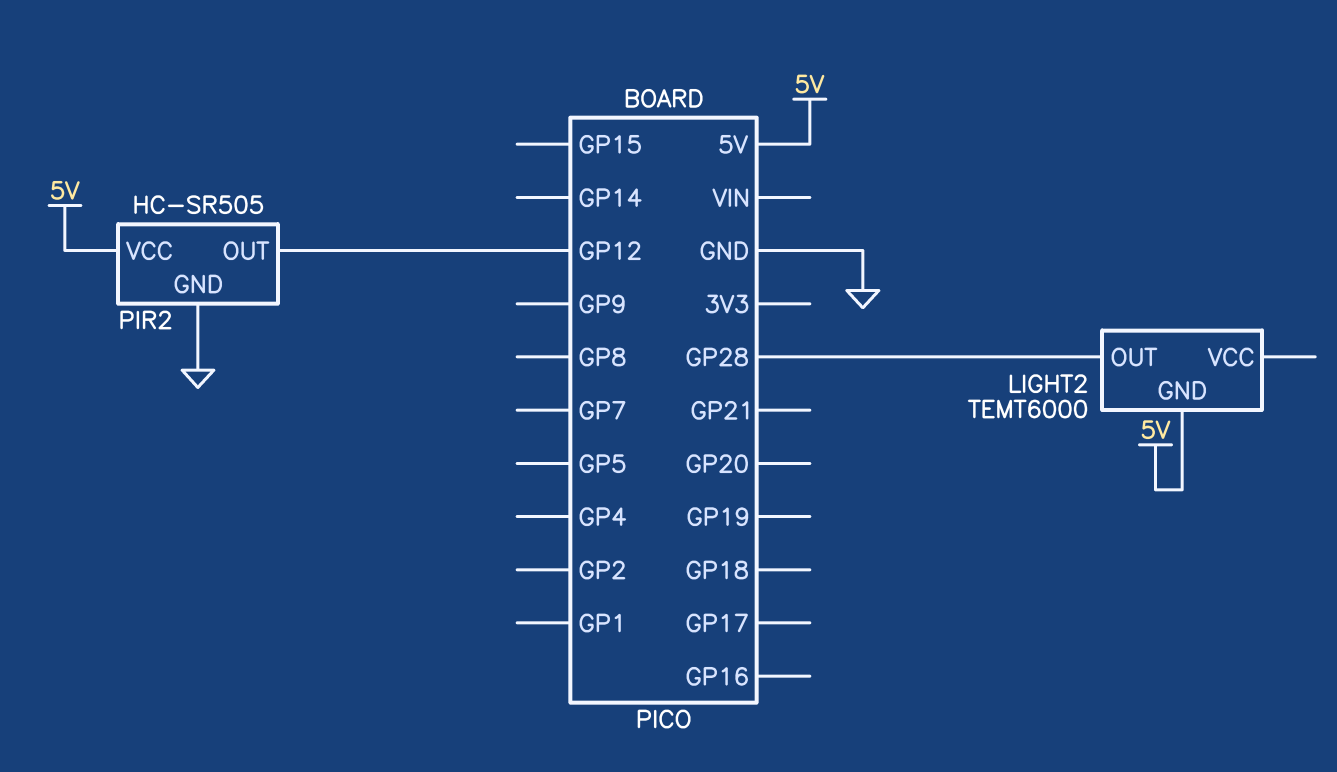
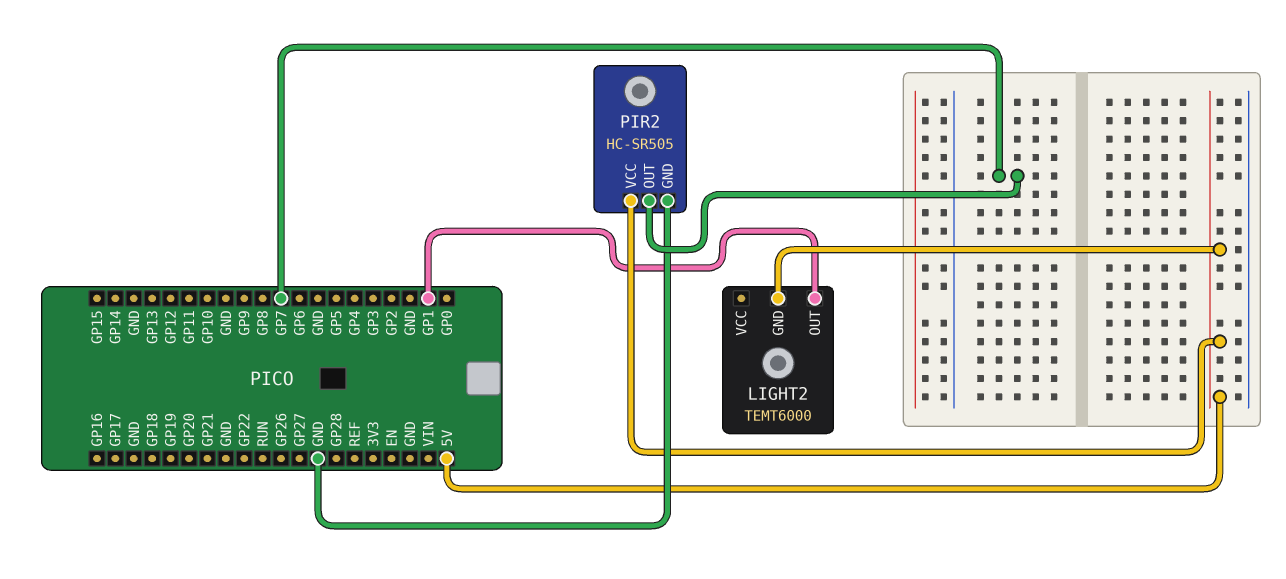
LIGHT2 pin OUT: GP28 -> GP1
PIR2 pin OUT: GP12 -> GP7

